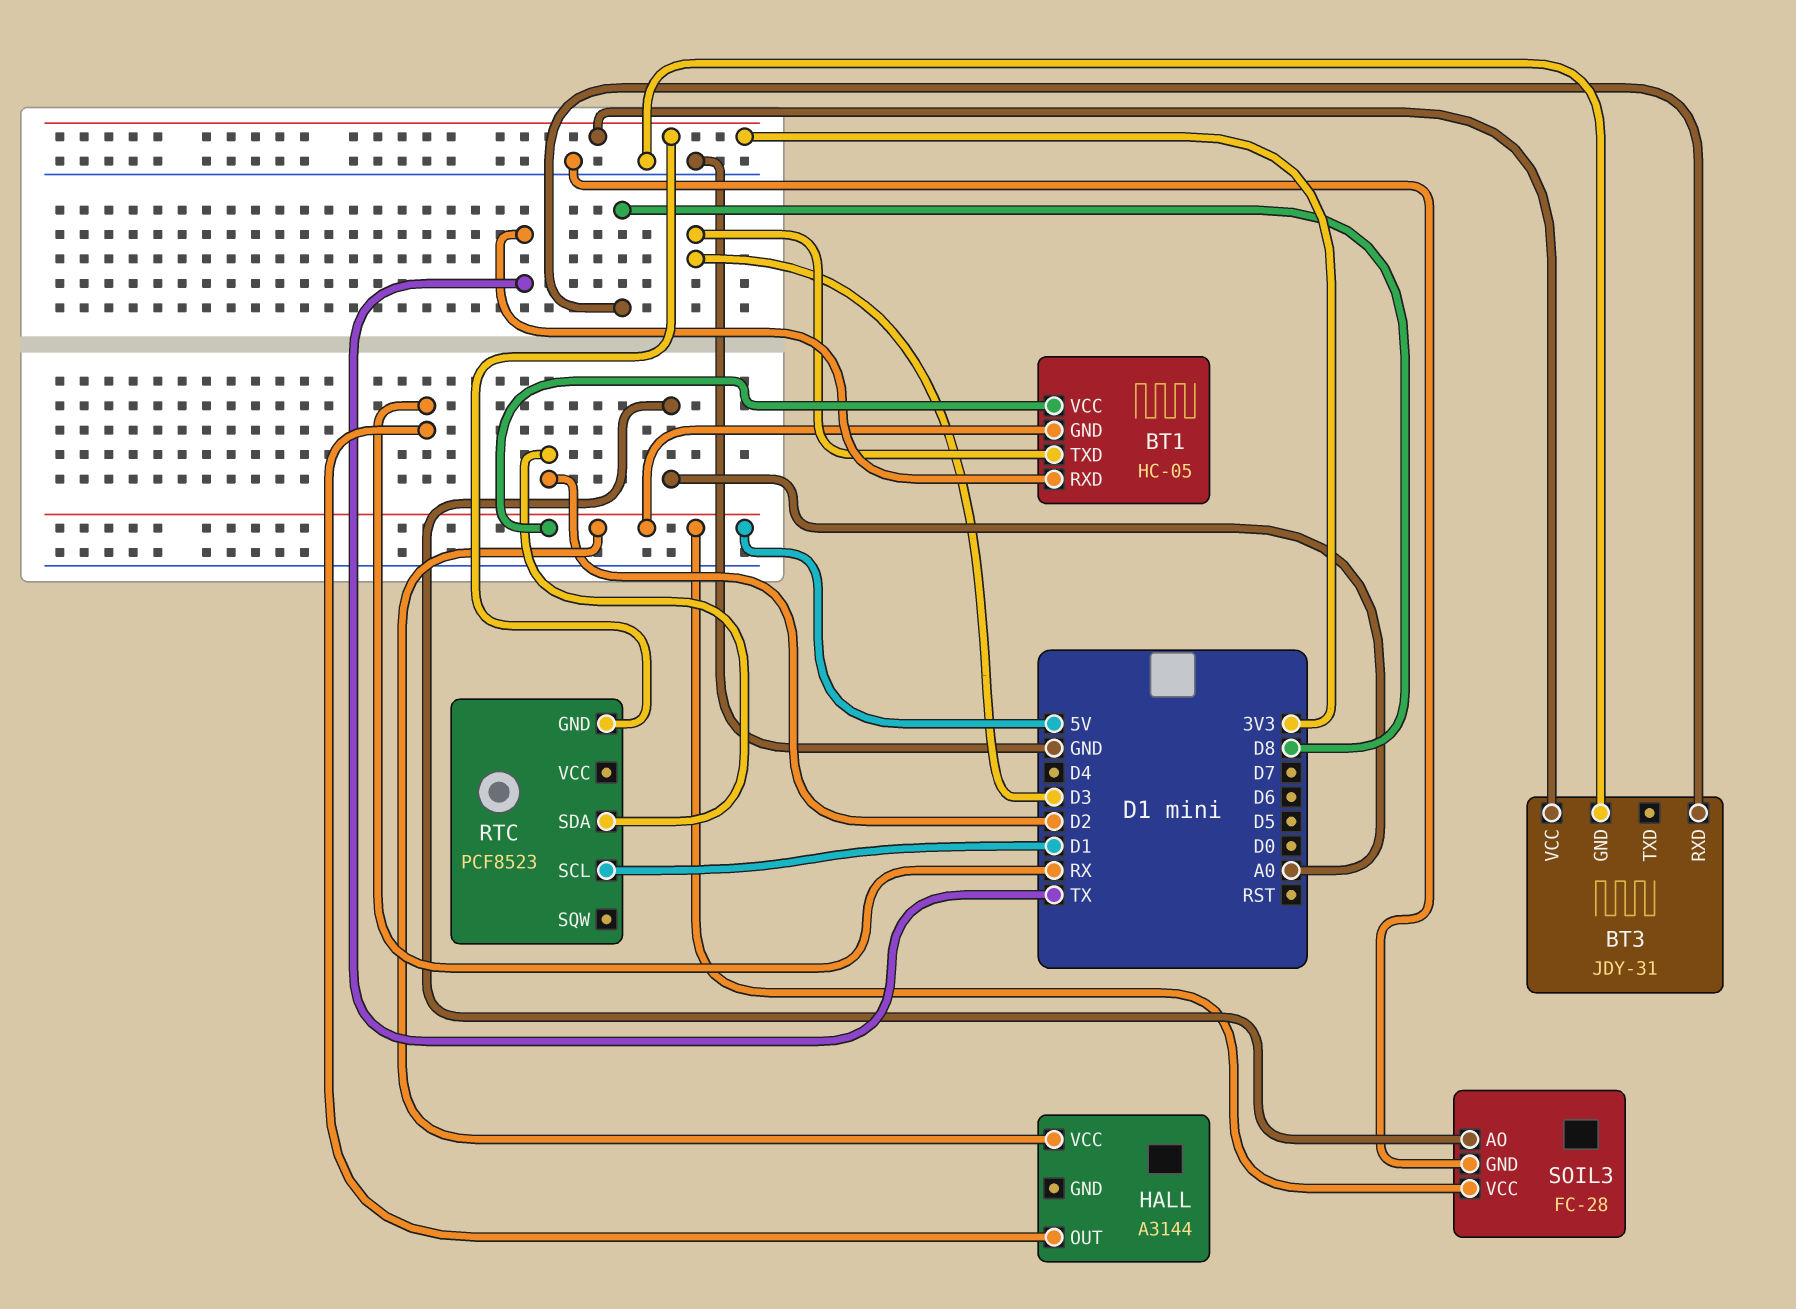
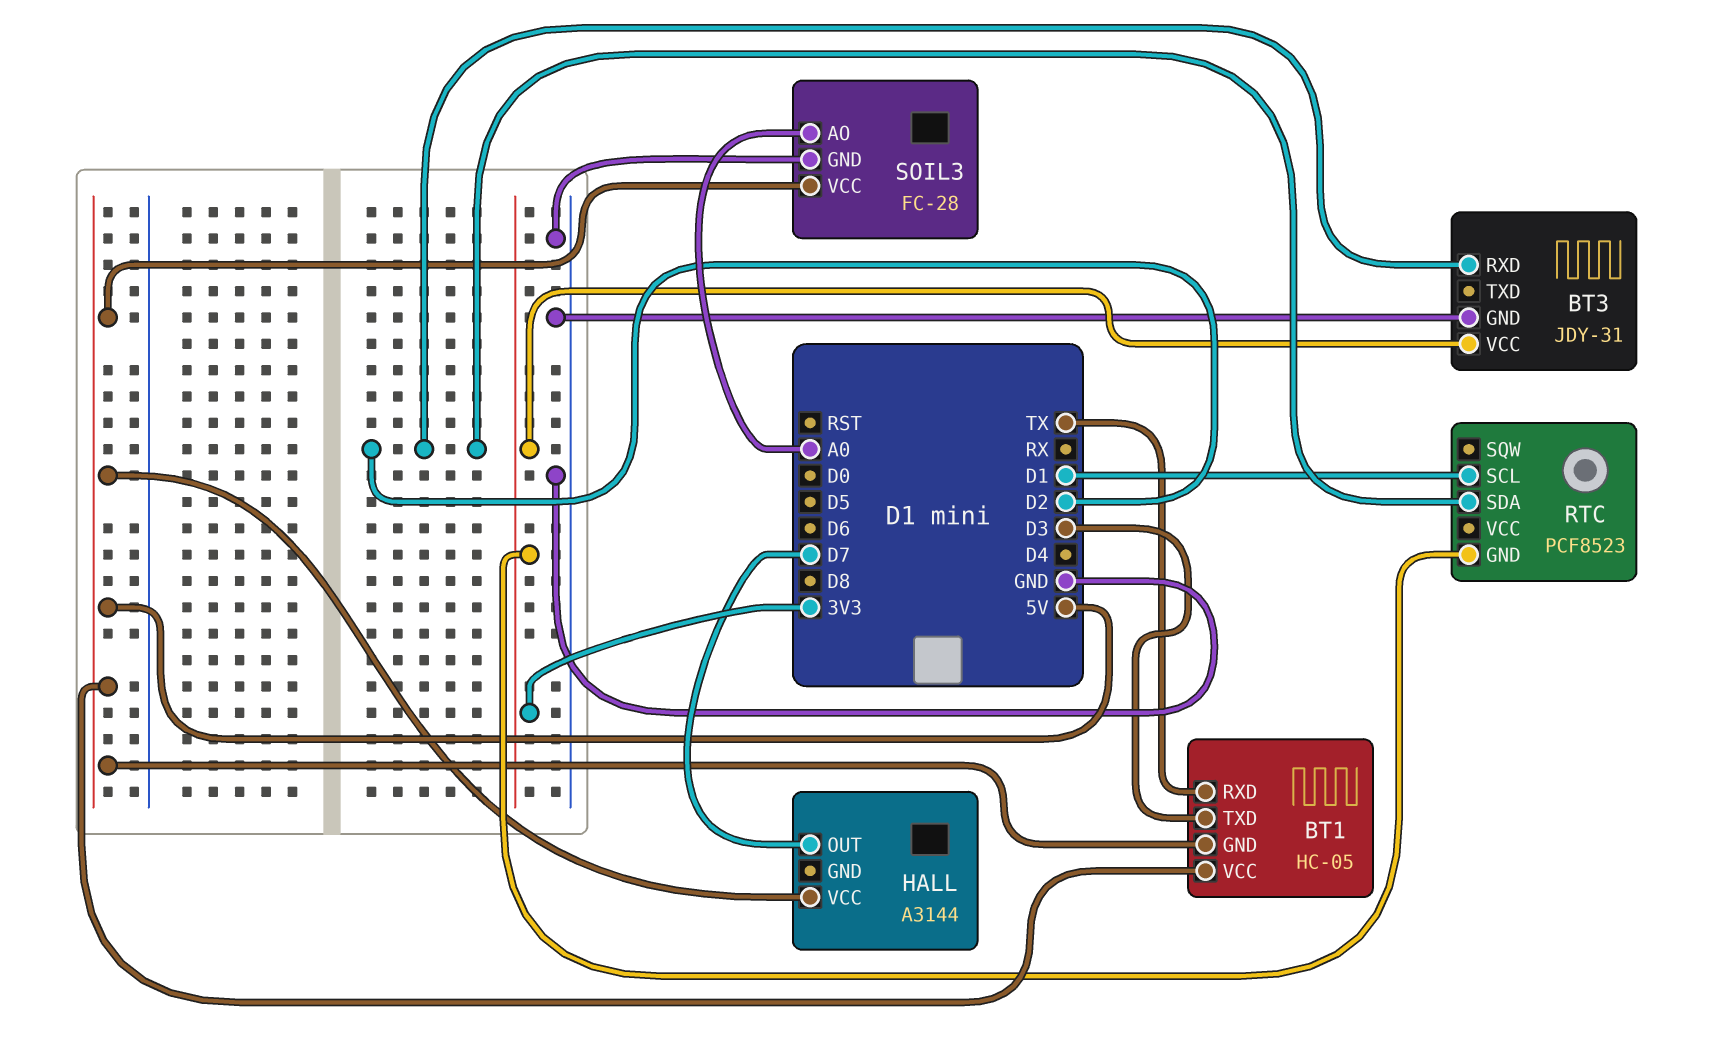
BT3 pin RXD: D8 -> D2
HALL pin OUT: RX -> D7

